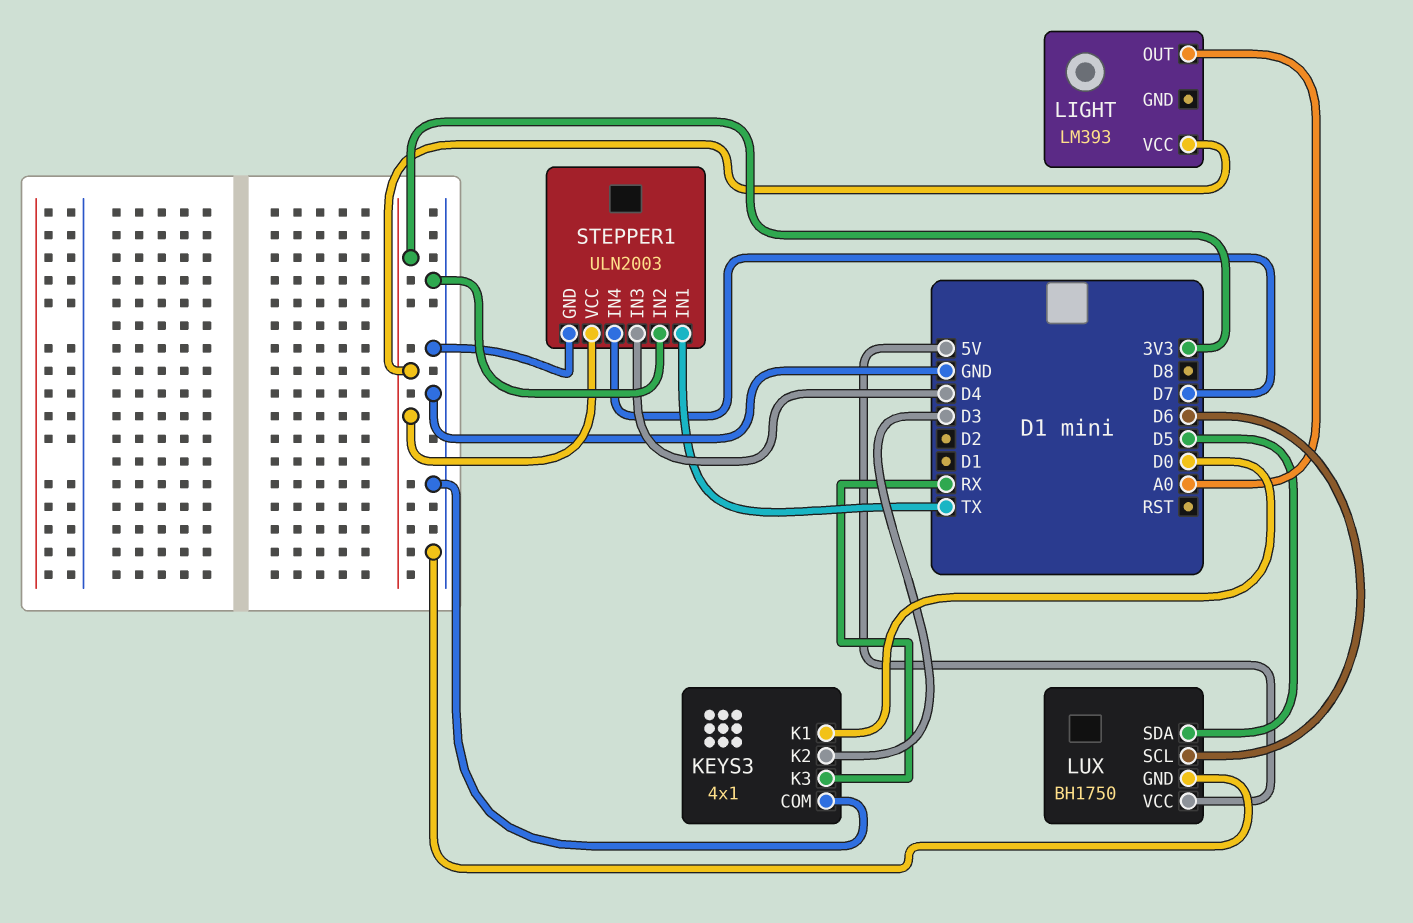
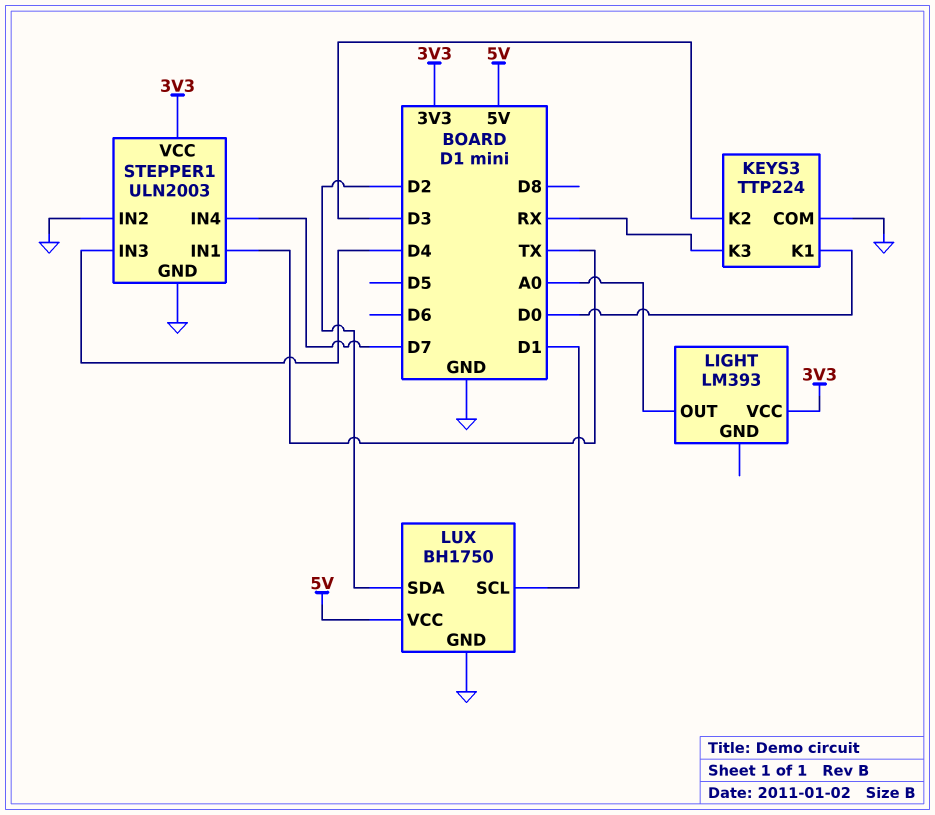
KEYS3: 4x1 -> TTP224
LUX pin SCL: D6 -> D1
LUX pin SDA: D5 -> D2

